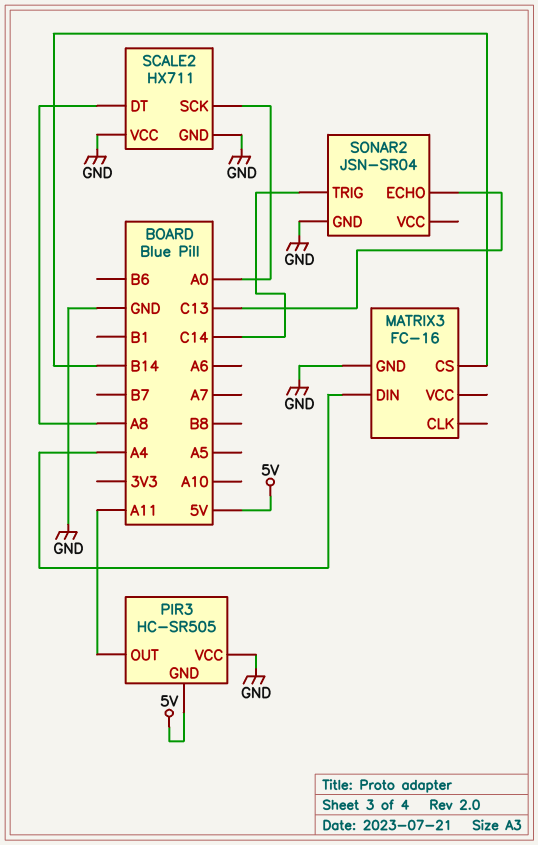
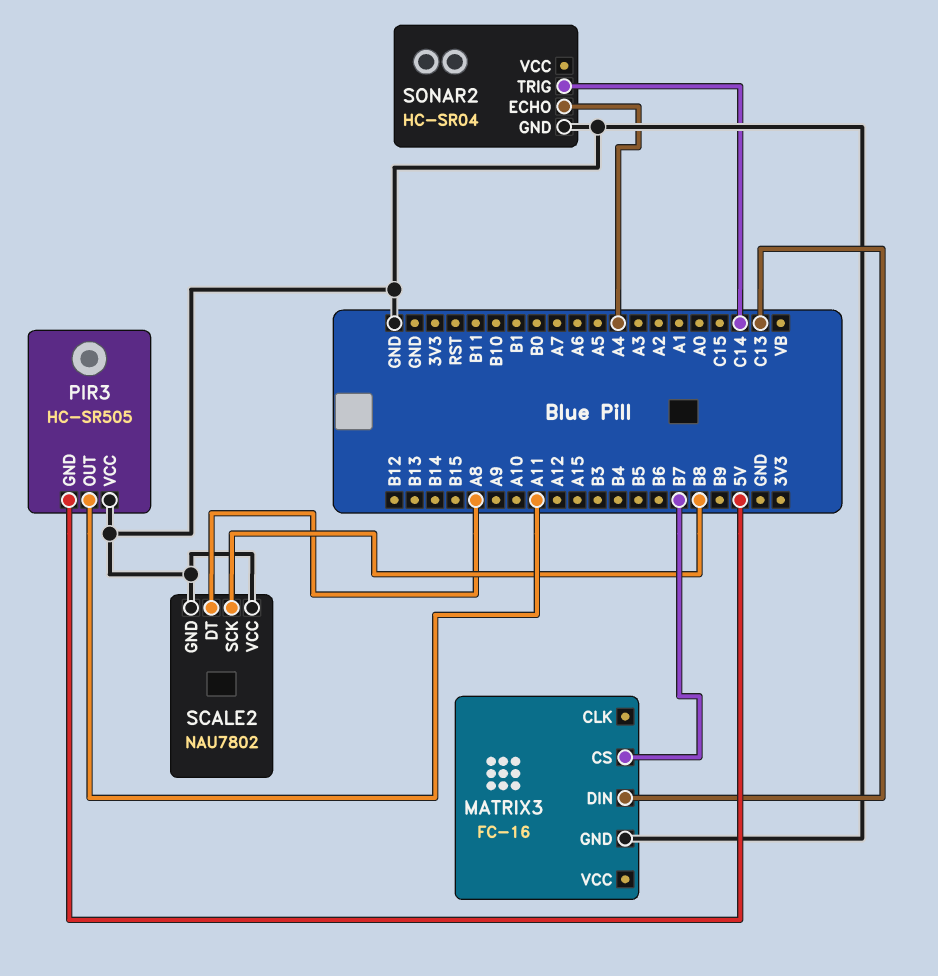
MATRIX3 pin CS: B14 -> B7
MATRIX3 pin DIN: A4 -> C13
SCALE2: HX711 -> NAU7802
SCALE2 pin SCK: A0 -> B8
SONAR2: JSN-SR04 -> HC-SR04
SONAR2 pin ECHO: C13 -> A4

